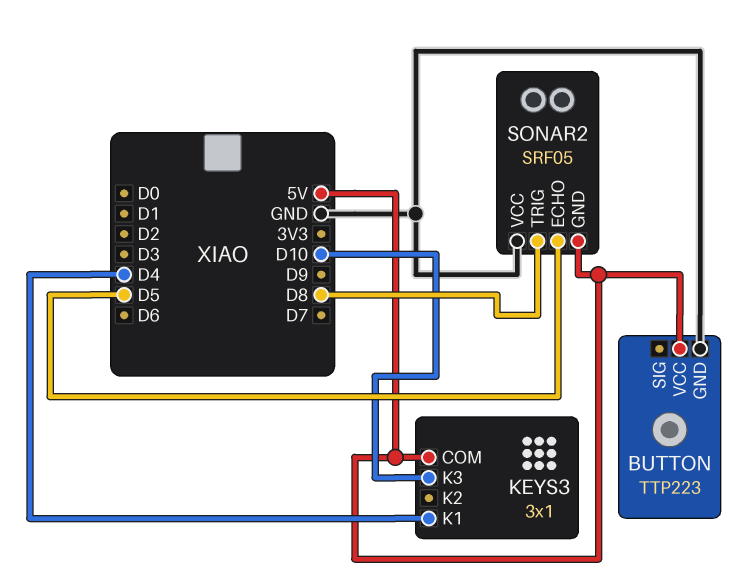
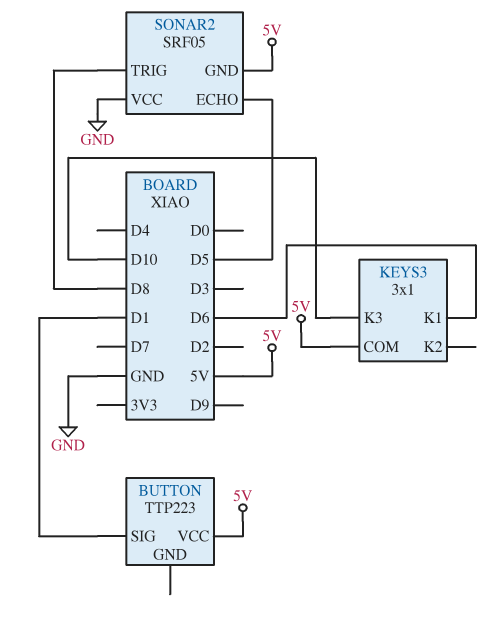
BUTTON pin GND: GND -> none
BUTTON pin SIG: none -> D1
KEYS3 pin K1: D4 -> D6

